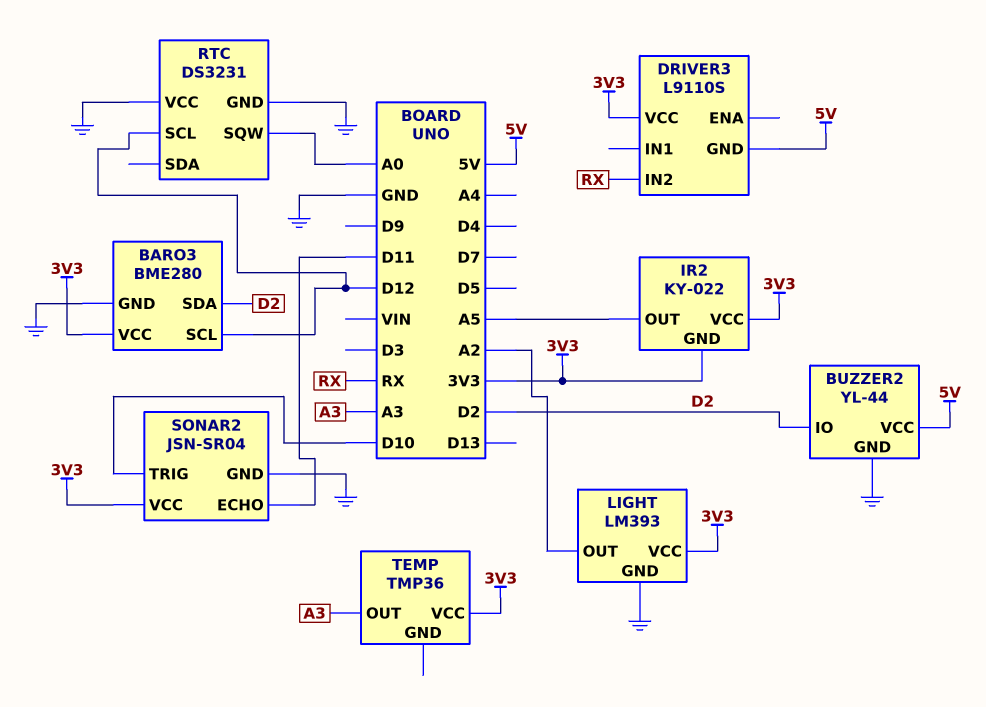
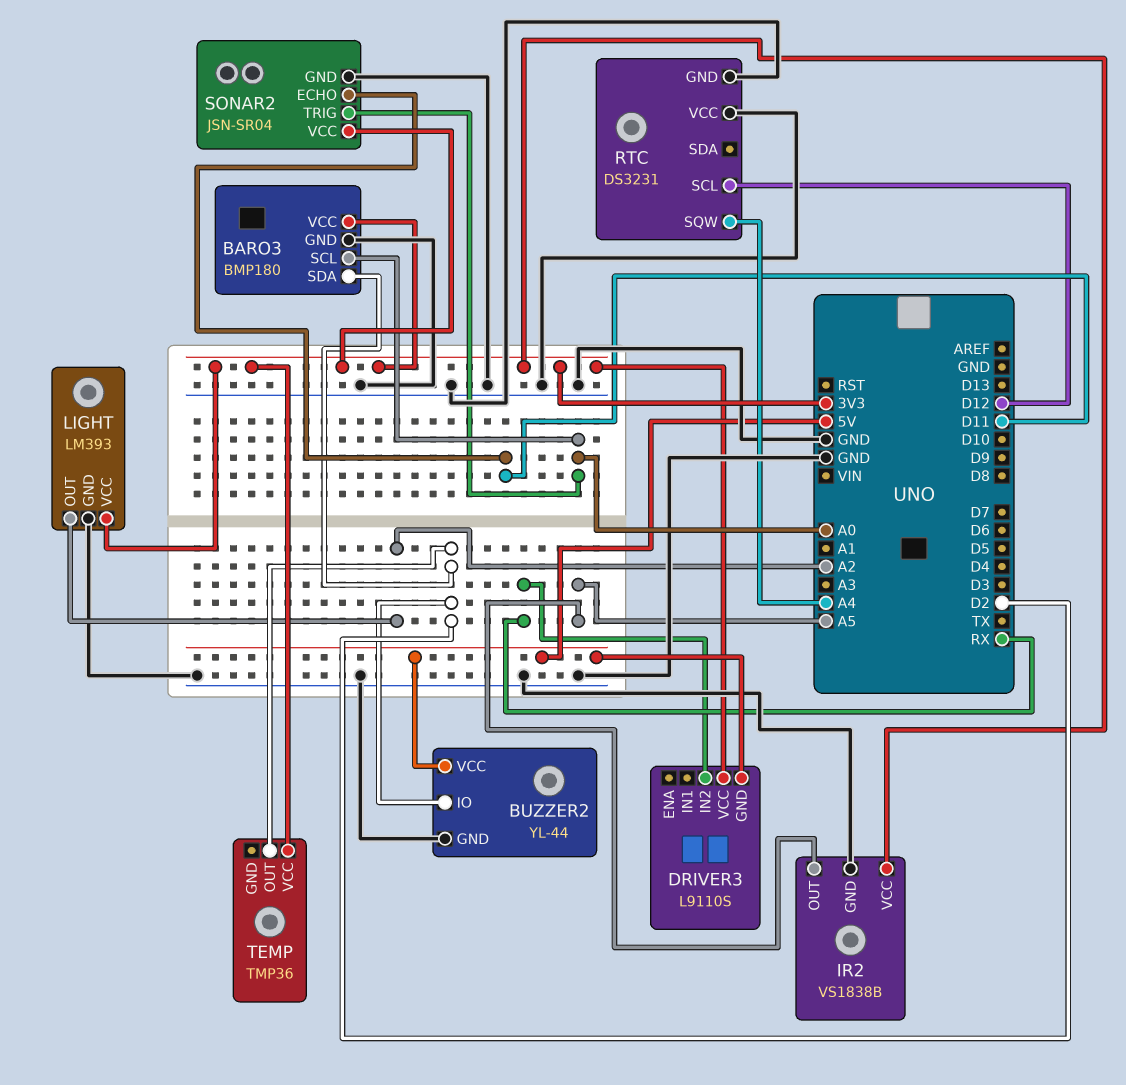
BARO3: BME280 -> BMP180
BARO3 pin SCL: D12 -> A0
IR2: KY-022 -> VS1838B
IR2 pin GND: 3V3 -> GND
RTC pin SQW: A0 -> A4
SONAR2 pin TRIG: D10 -> A0
TEMP pin OUT: A3 -> D2

